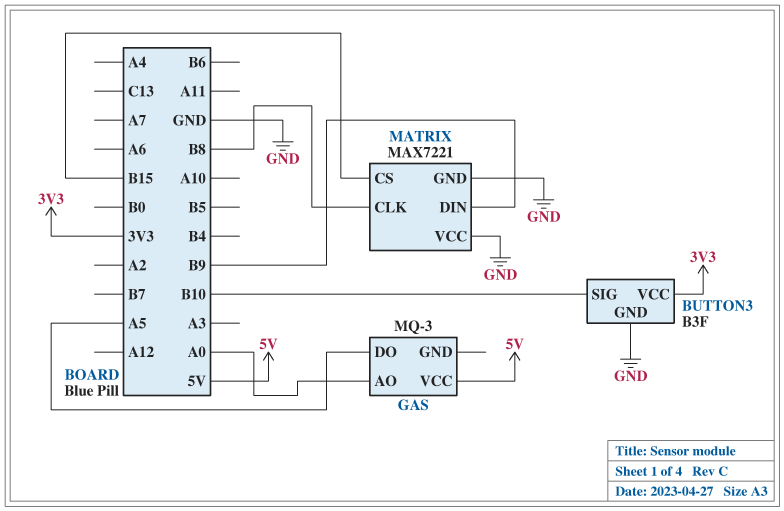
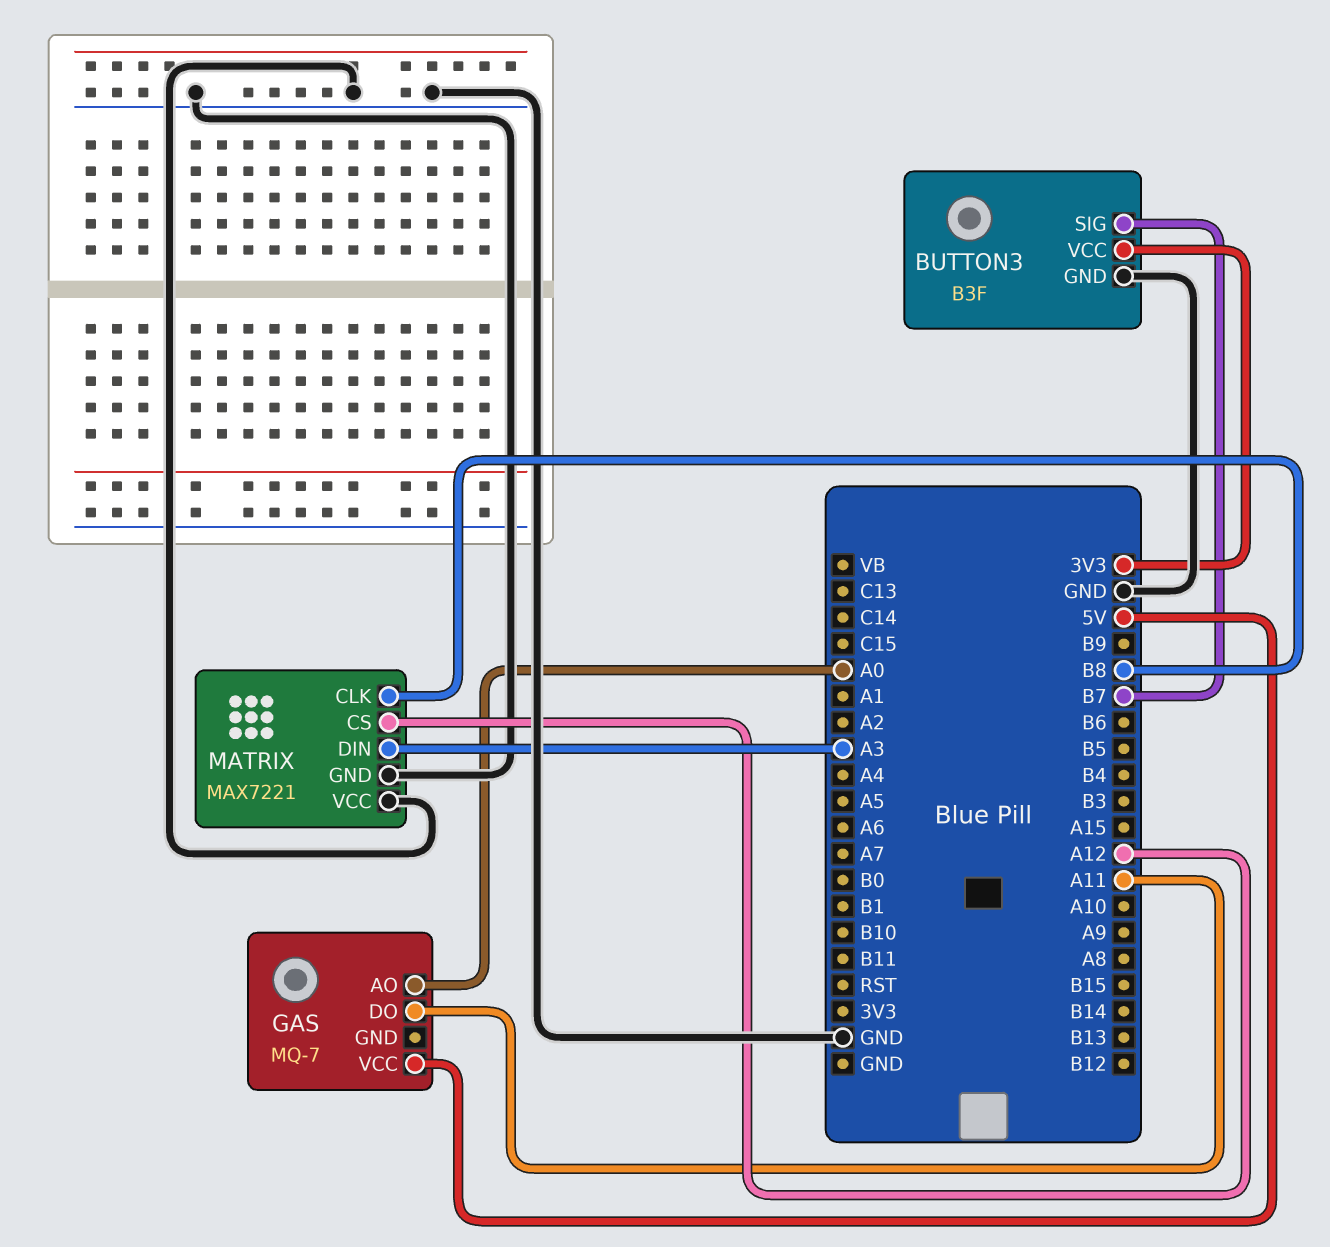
BUTTON3 pin SIG: B10 -> B7
GAS: MQ-3 -> MQ-7
GAS pin DO: A5 -> A11
MATRIX pin CS: B15 -> A12
MATRIX pin DIN: B9 -> A3

